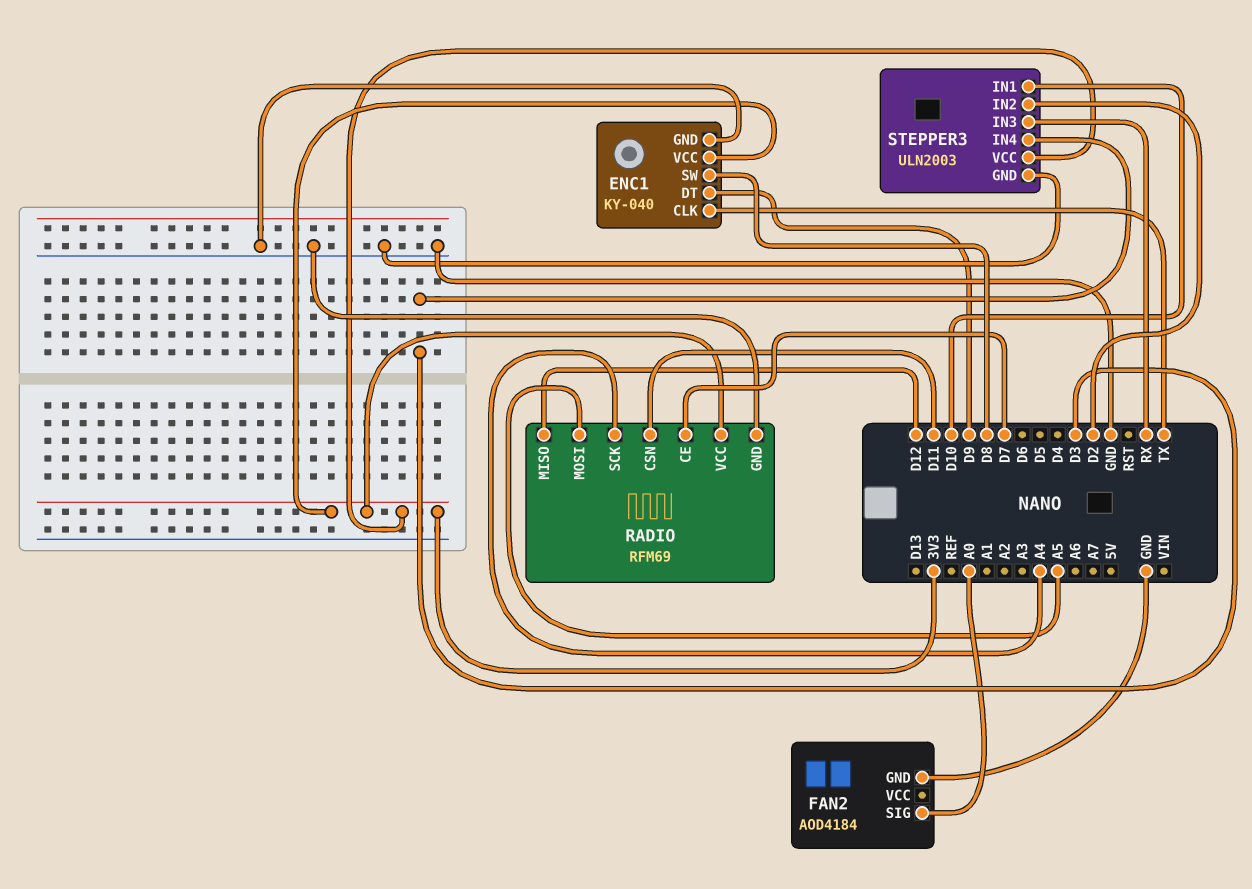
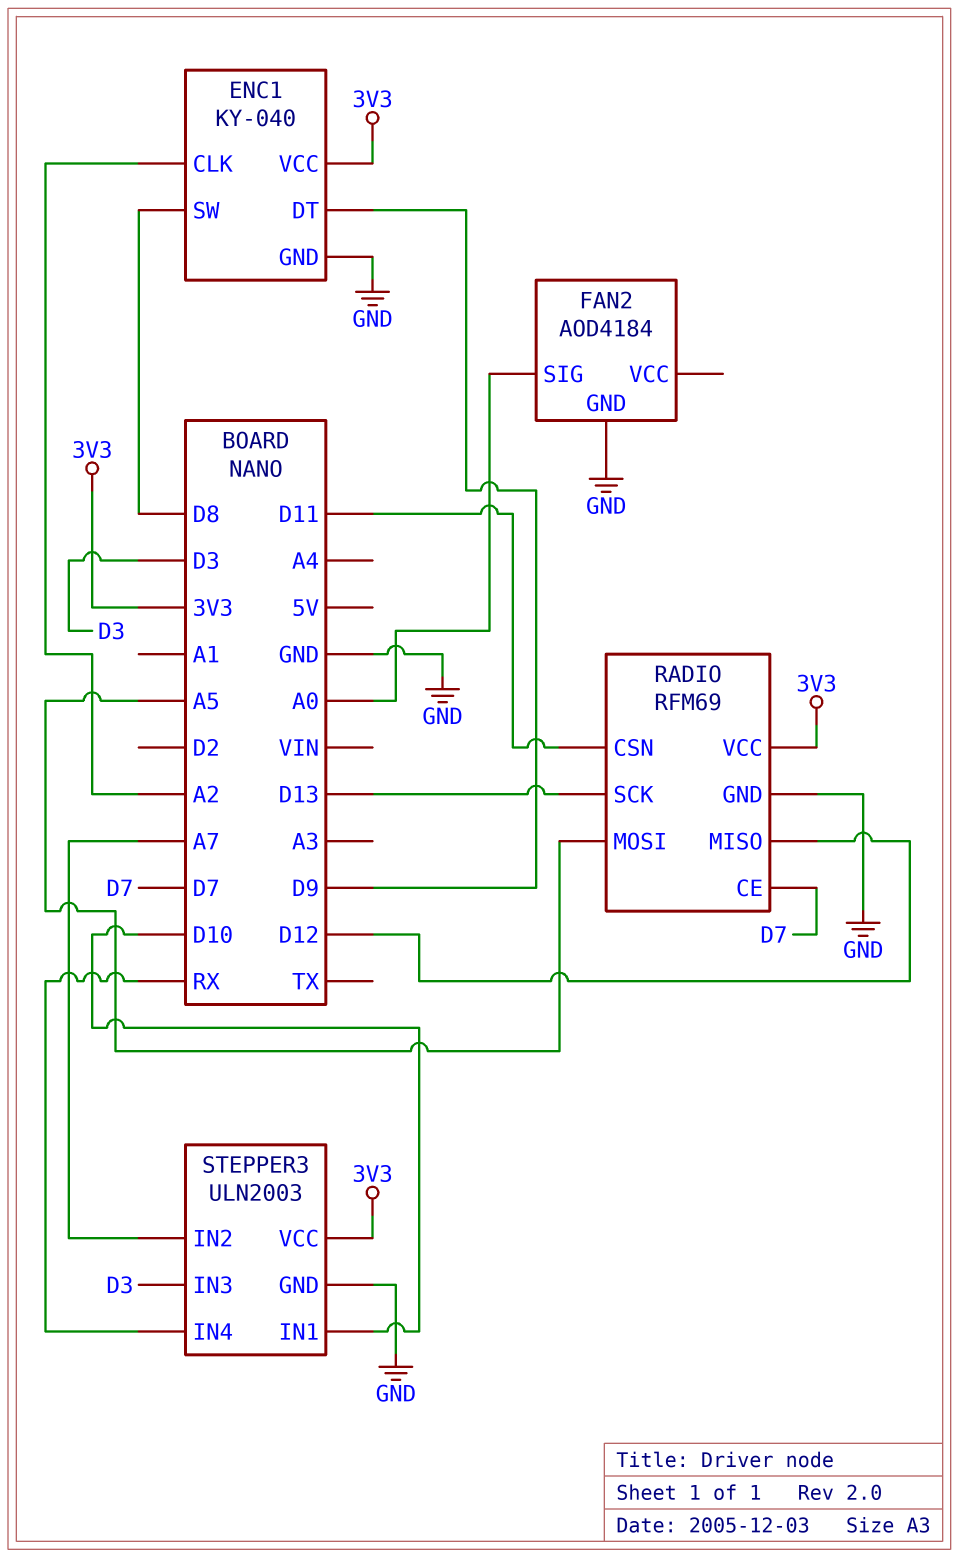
ENC1 pin CLK: TX -> A2
RADIO pin SCK: A4 -> D13
STEPPER3 pin IN2: D2 -> A7
STEPPER3 pin IN3: RX -> D3
STEPPER3 pin IN4: D3 -> RX

